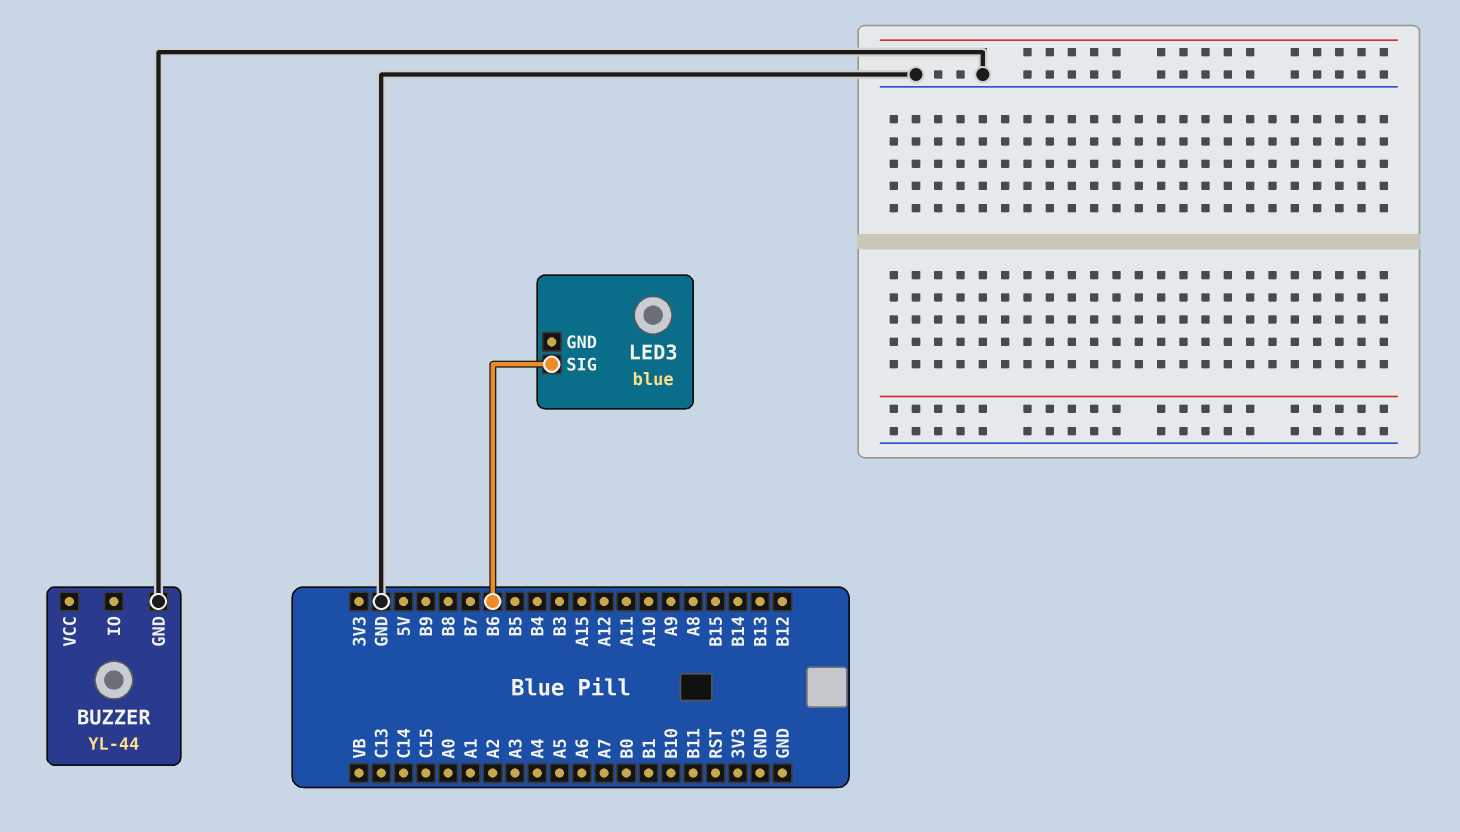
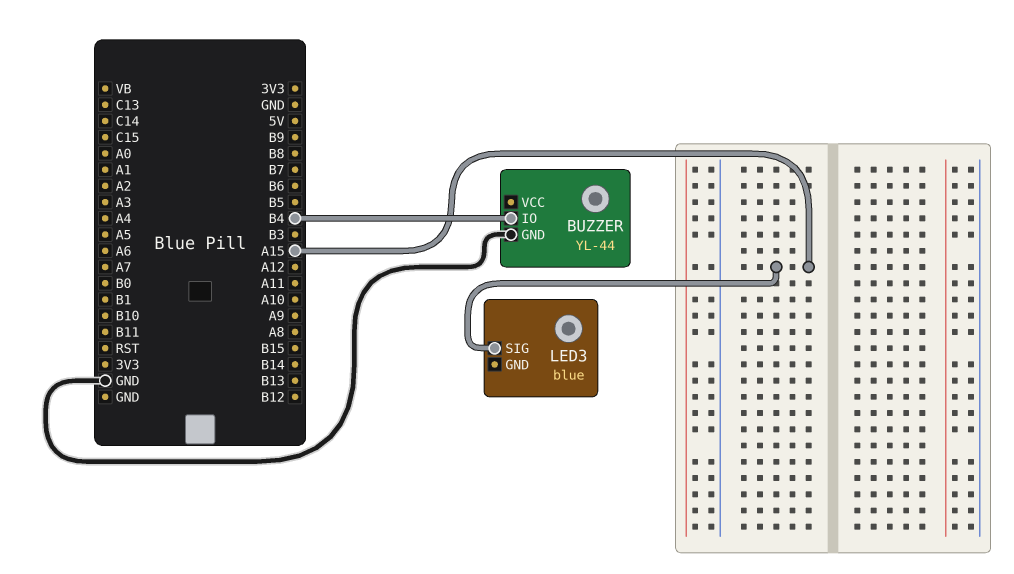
BUZZER pin IO: none -> B4
LED3 pin SIG: B6 -> A15

